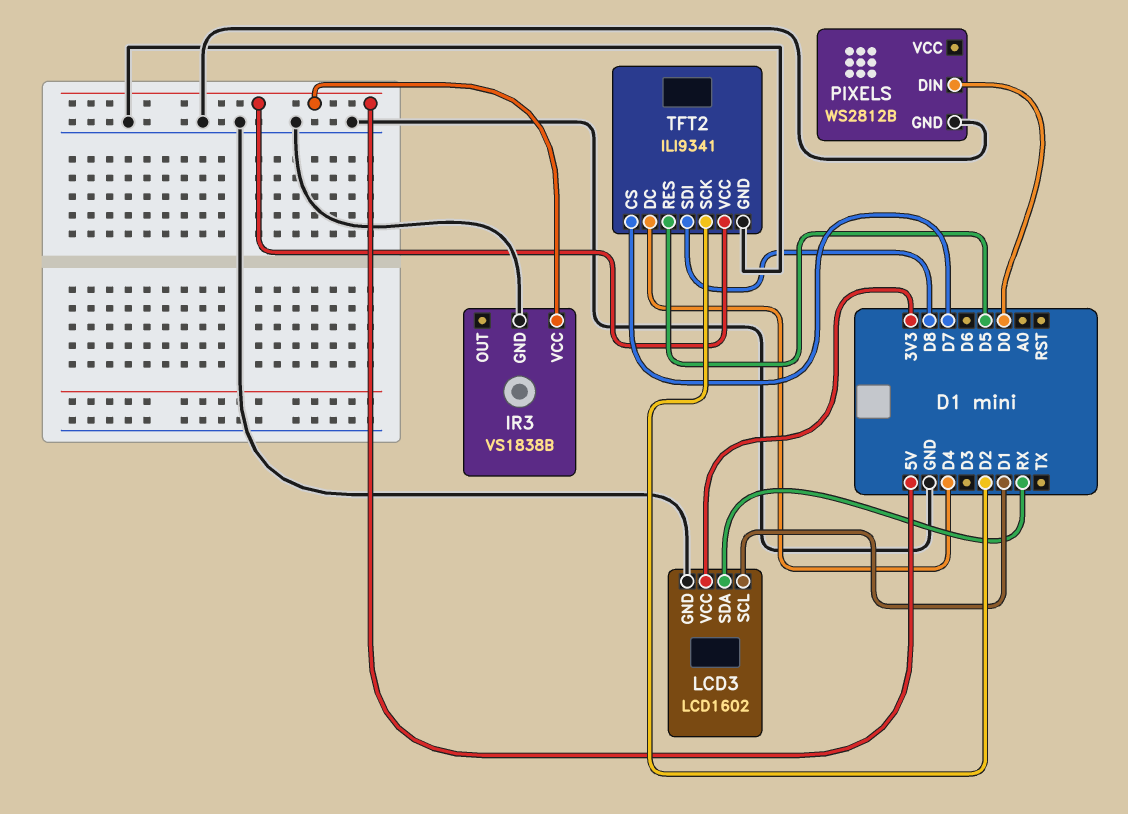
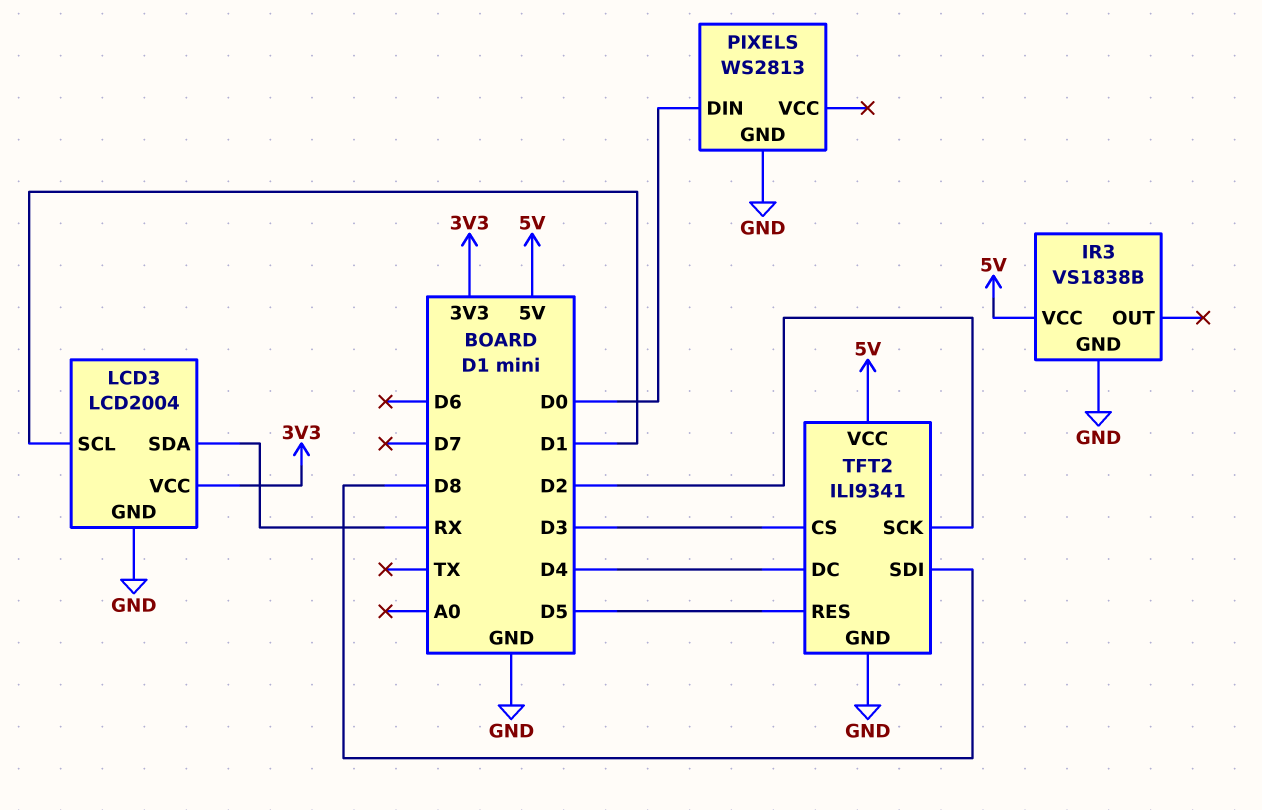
LCD3: LCD1602 -> LCD2004
PIXELS: WS2812B -> WS2813
TFT2 pin CS: D7 -> D3

